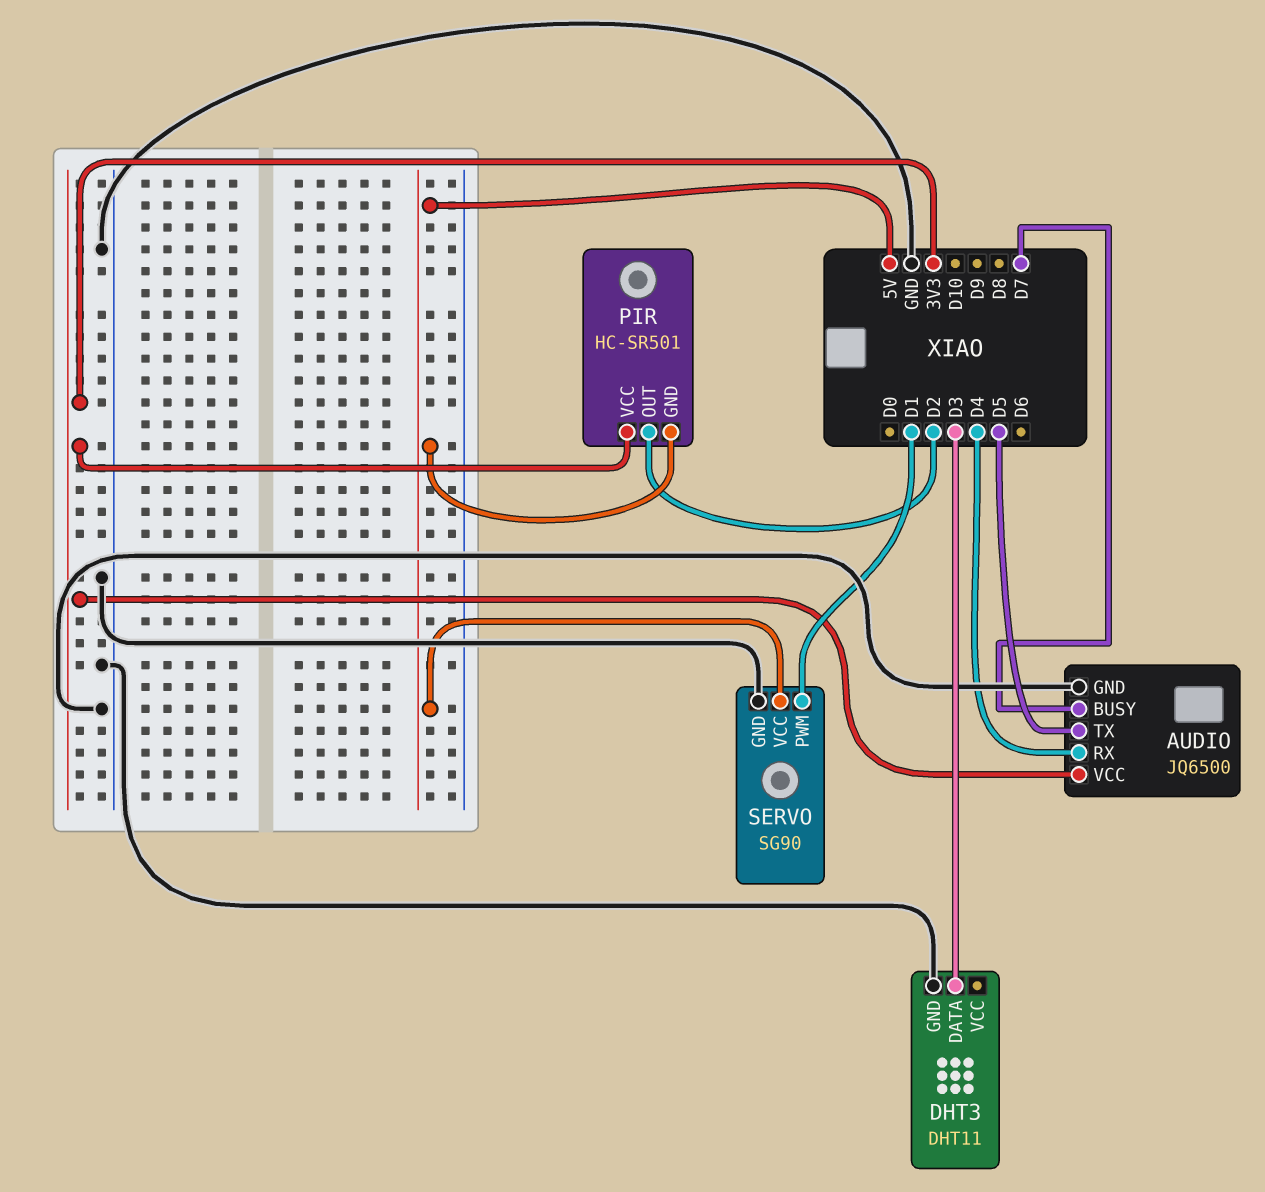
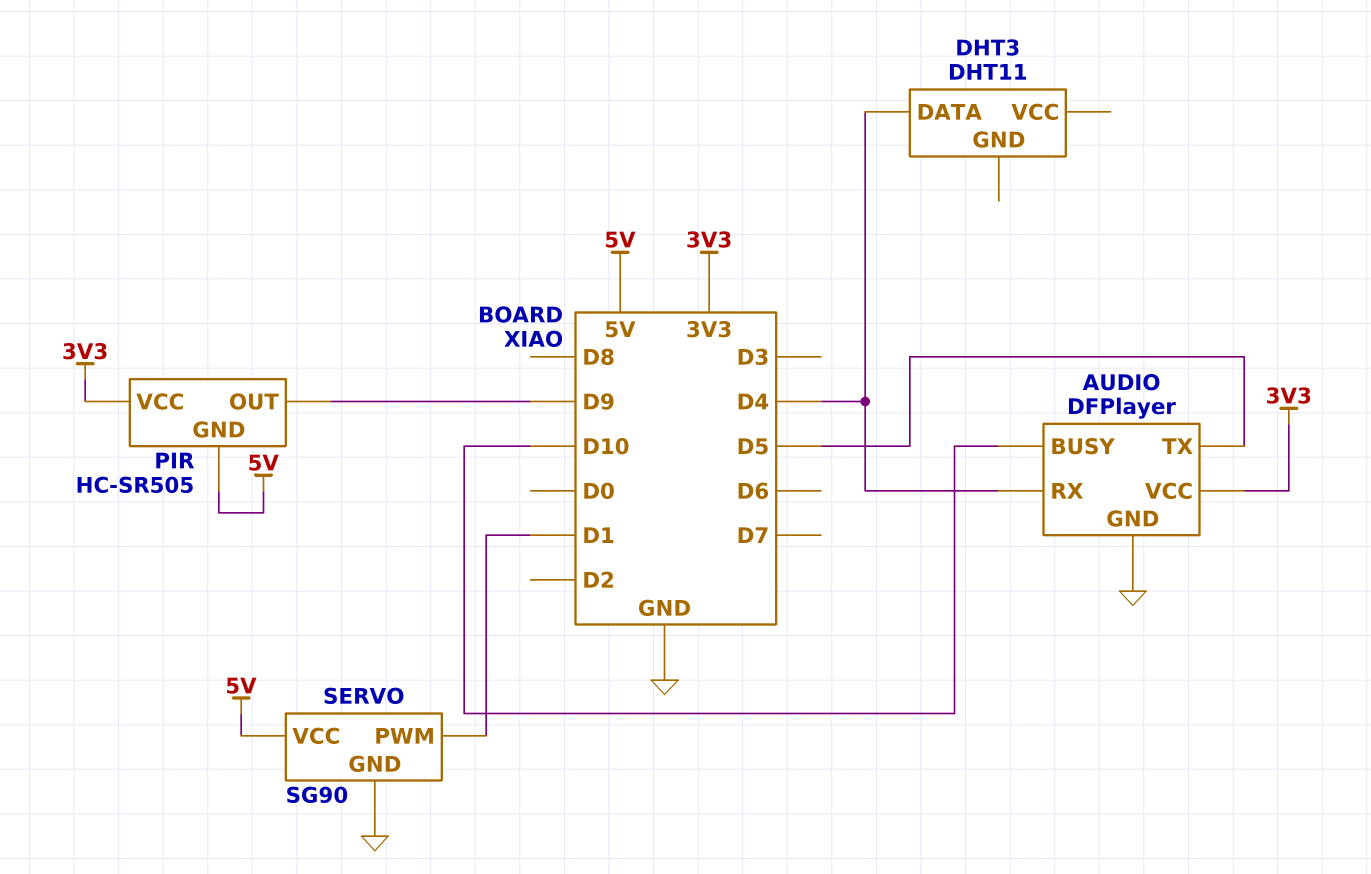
AUDIO: JQ6500 -> DFPlayer
AUDIO pin BUSY: D7 -> D10
DHT3 pin DATA: D3 -> D4
DHT3 pin GND: GND -> none
PIR: HC-SR501 -> HC-SR505
PIR pin OUT: D2 -> D9

